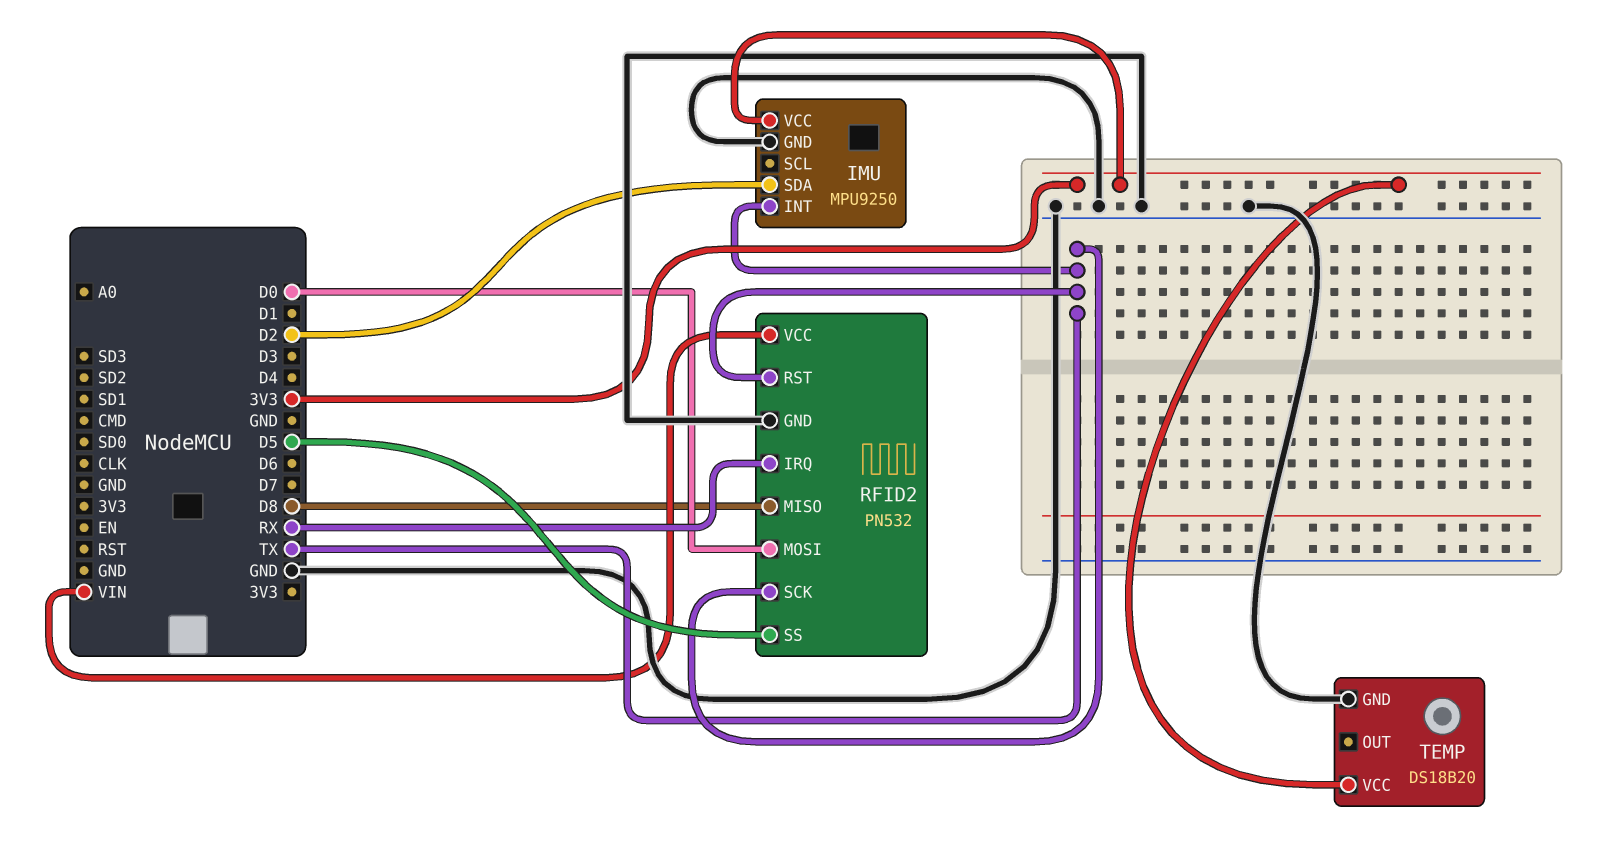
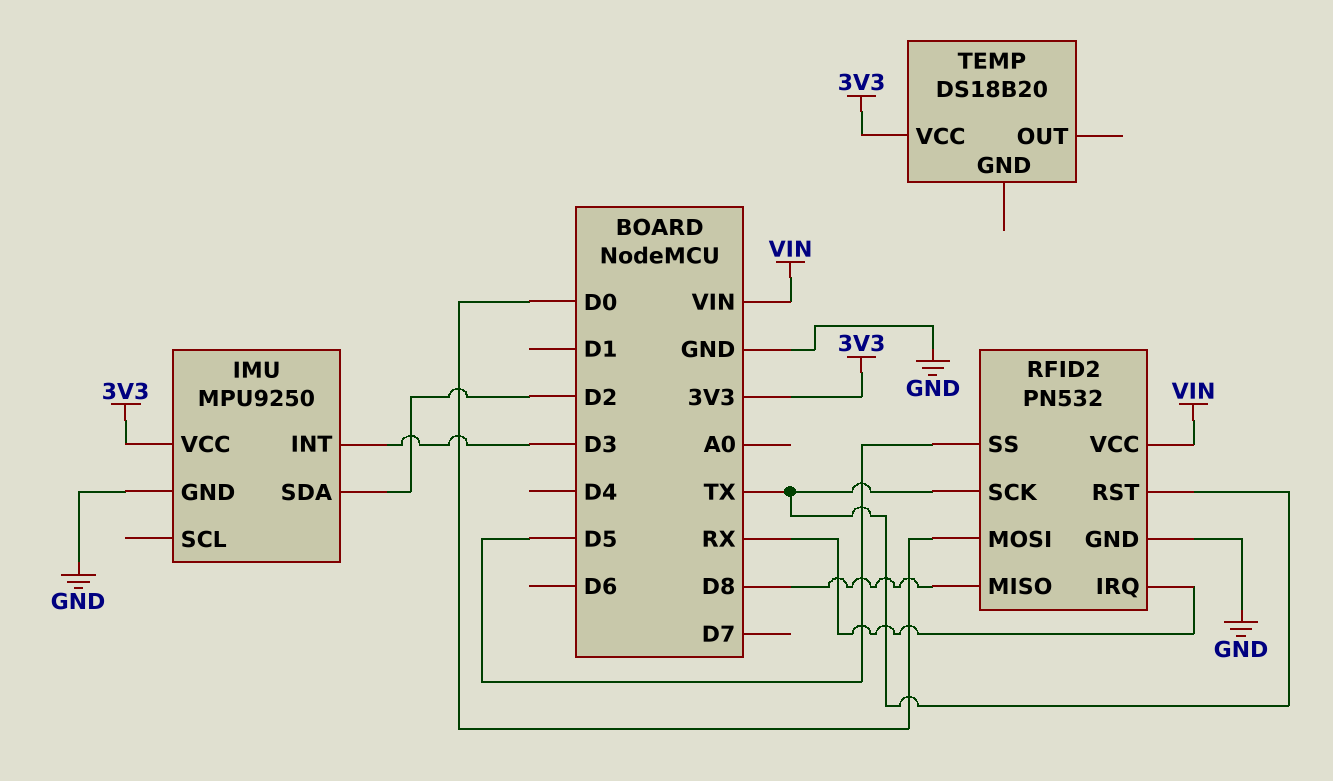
IMU pin INT: TX -> D3
TEMP pin GND: GND -> none

